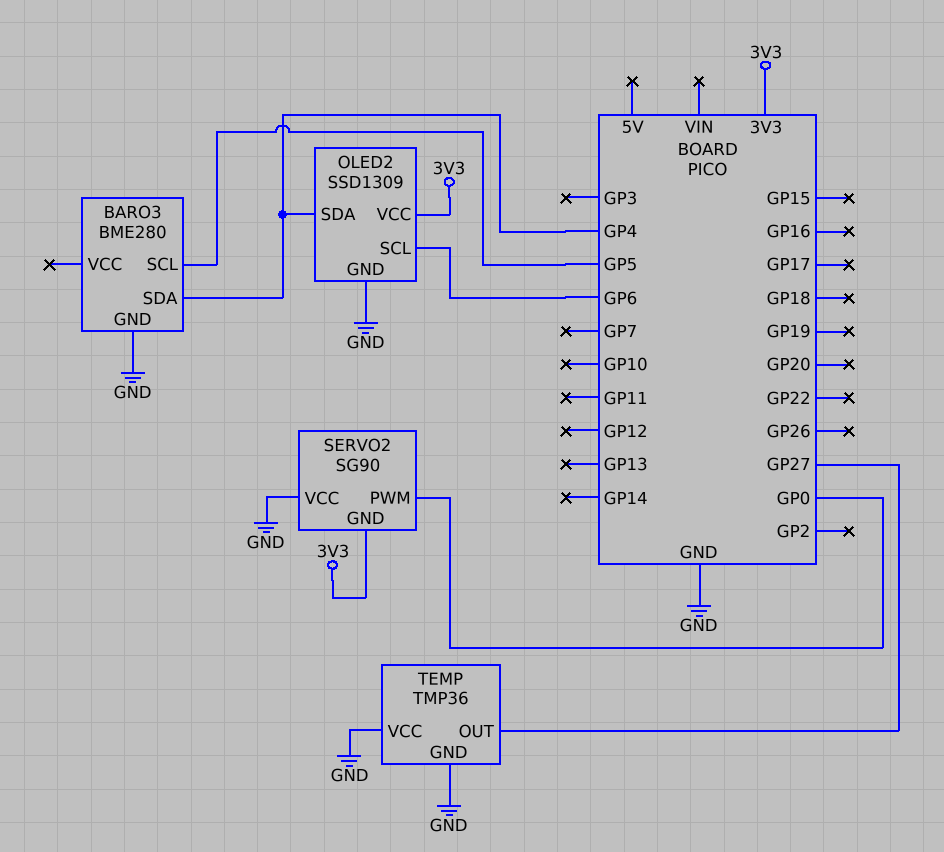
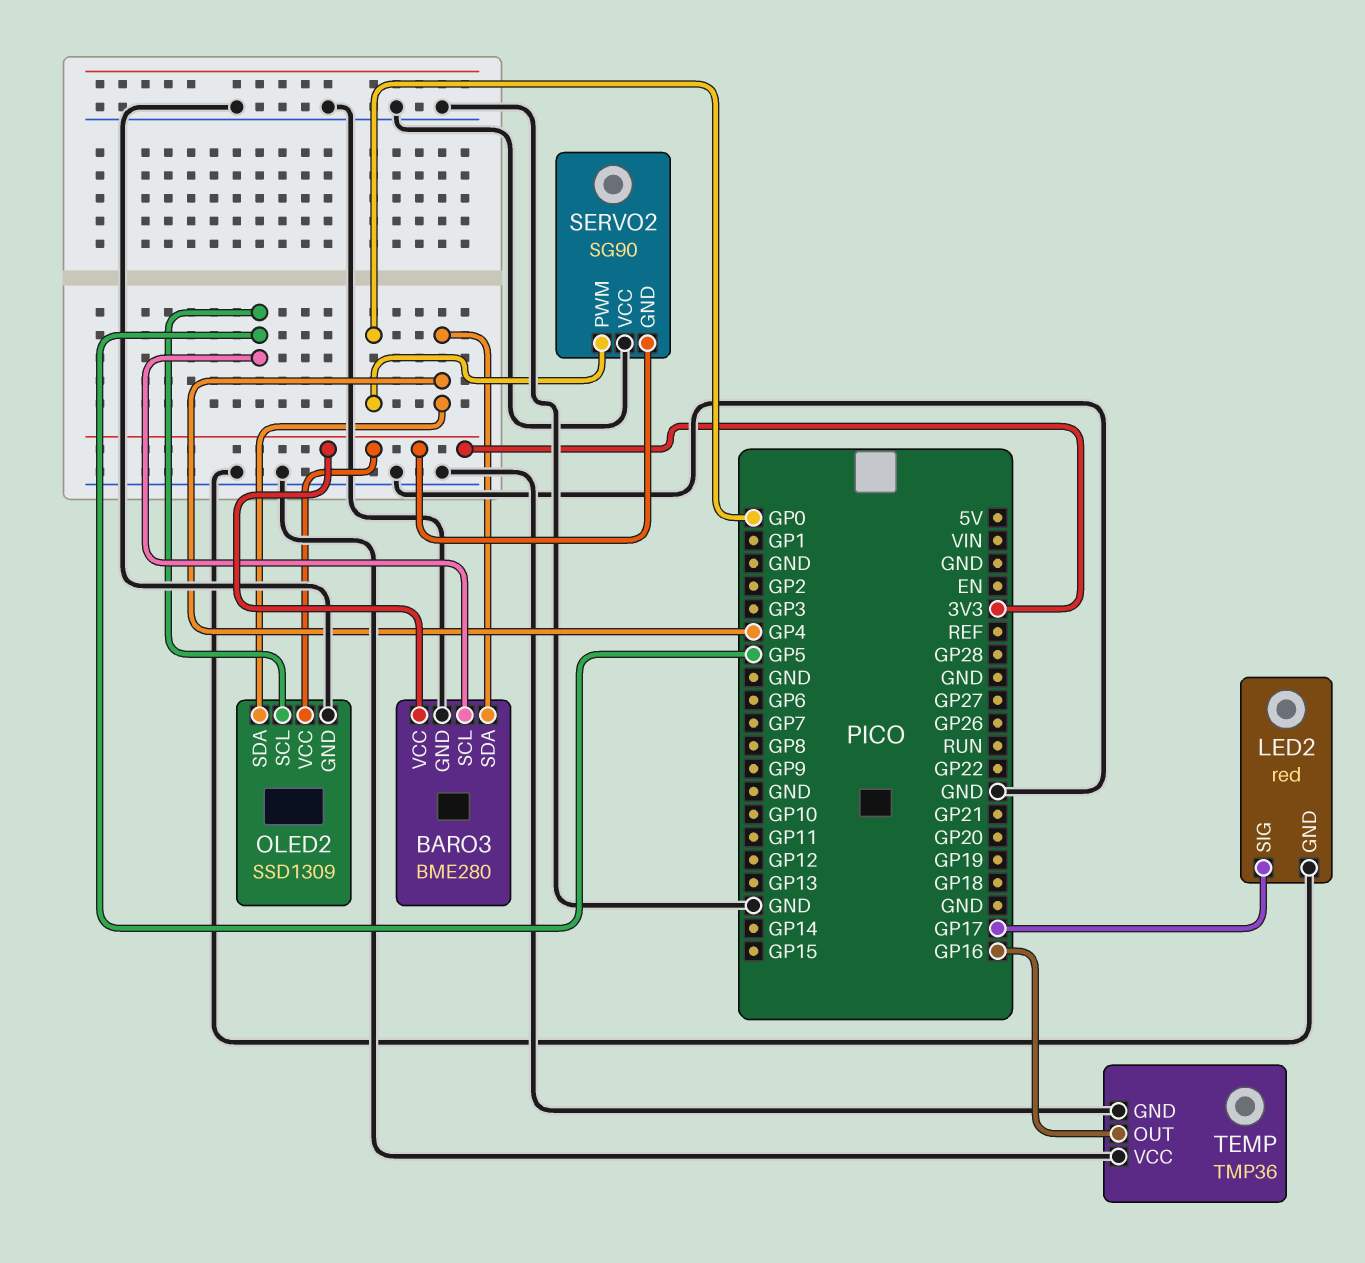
BARO3 pin VCC: none -> 3V3
LED2: none -> red
LED2 pin GND: none -> GND
LED2 pin SIG: none -> GP17
OLED2 pin SCL: GP6 -> GP5
TEMP pin OUT: GP27 -> GP16

